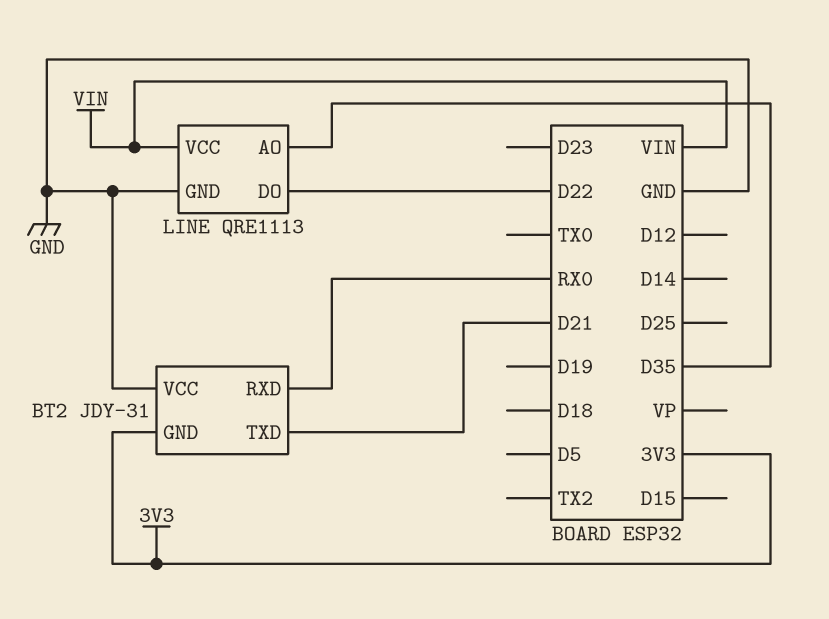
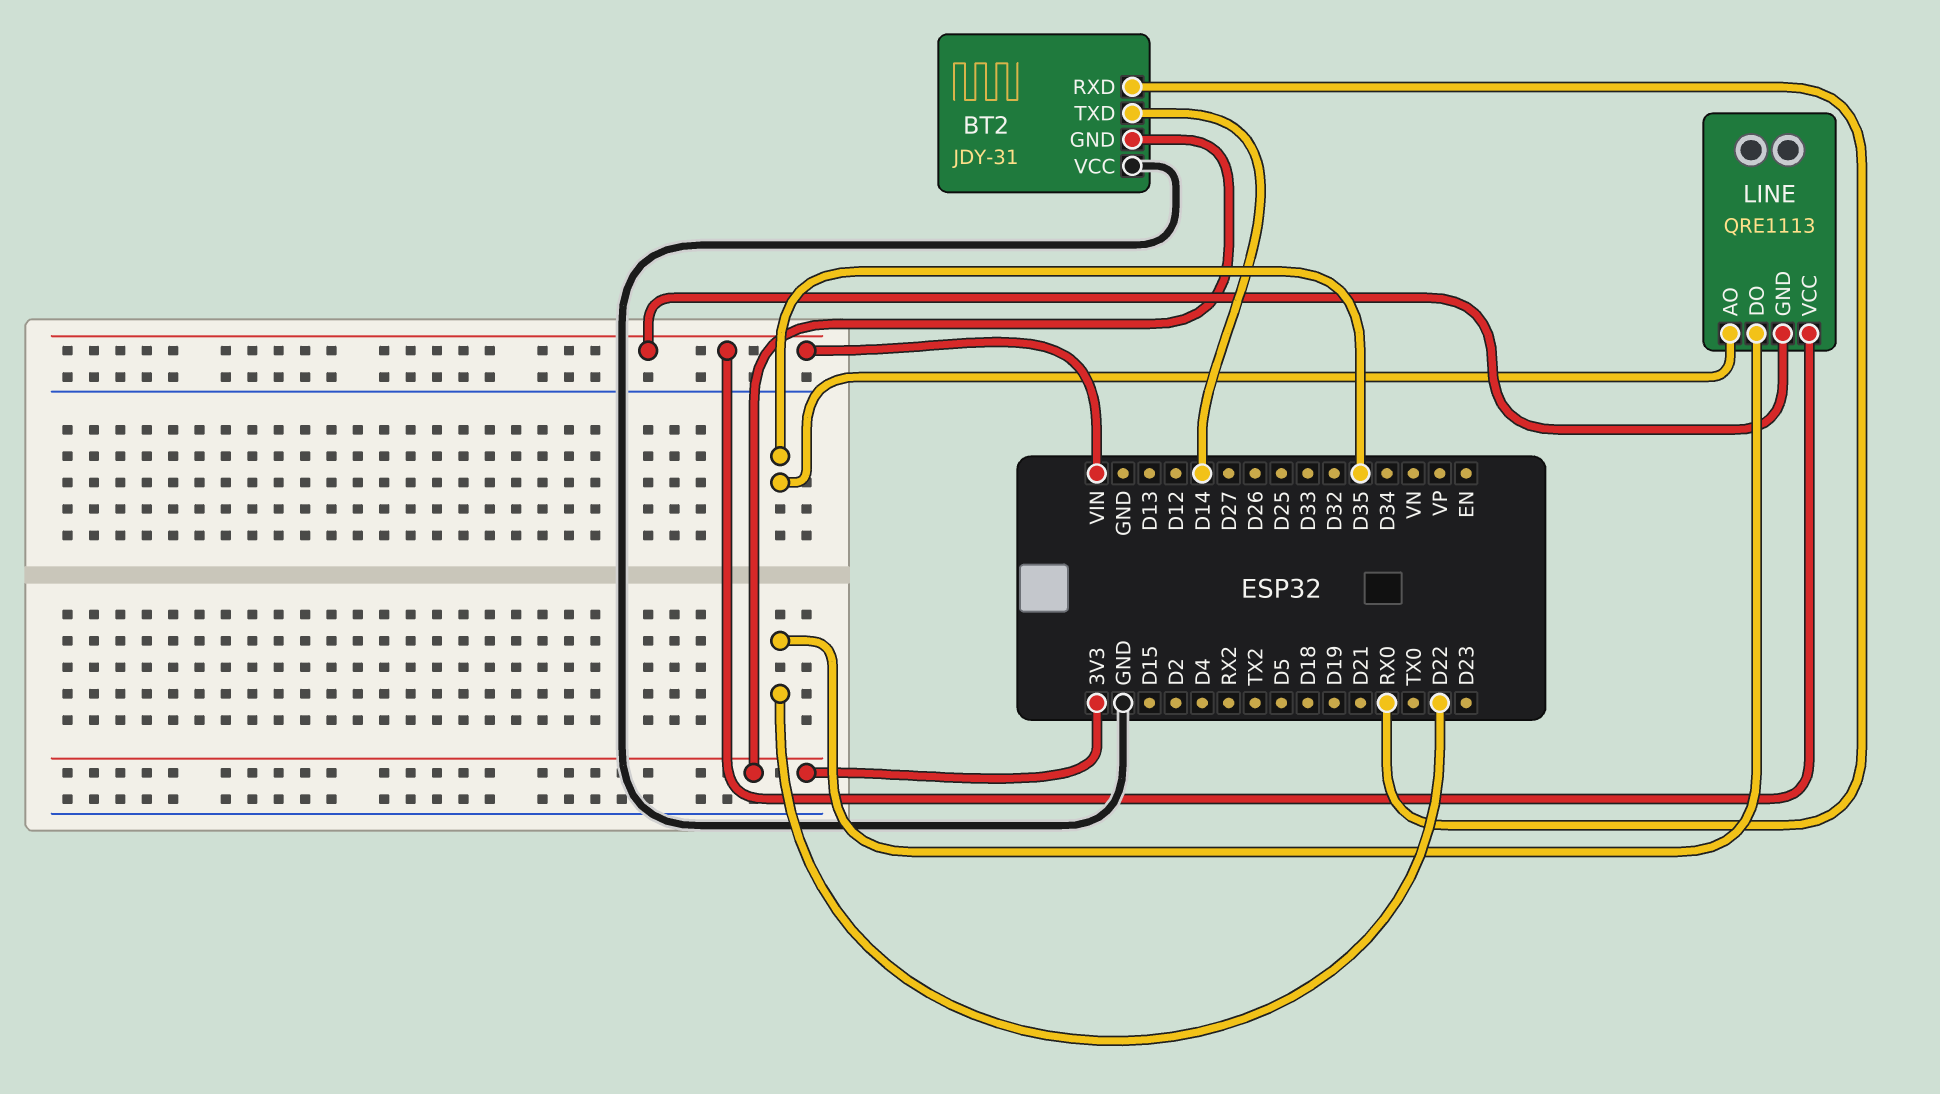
BT2 pin TXD: D21 -> D14
LINE pin GND: GND -> VIN

